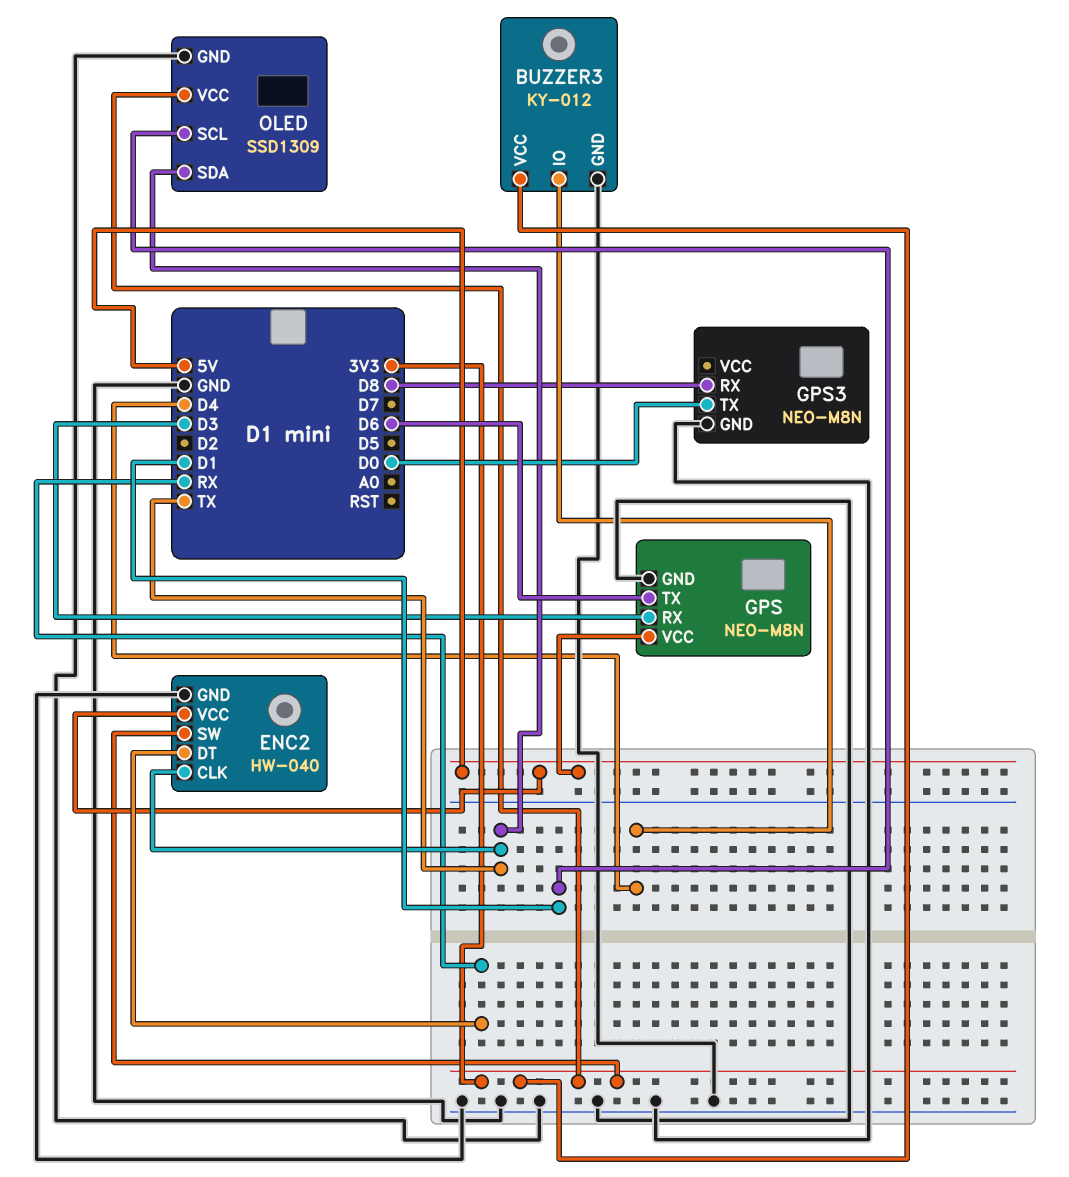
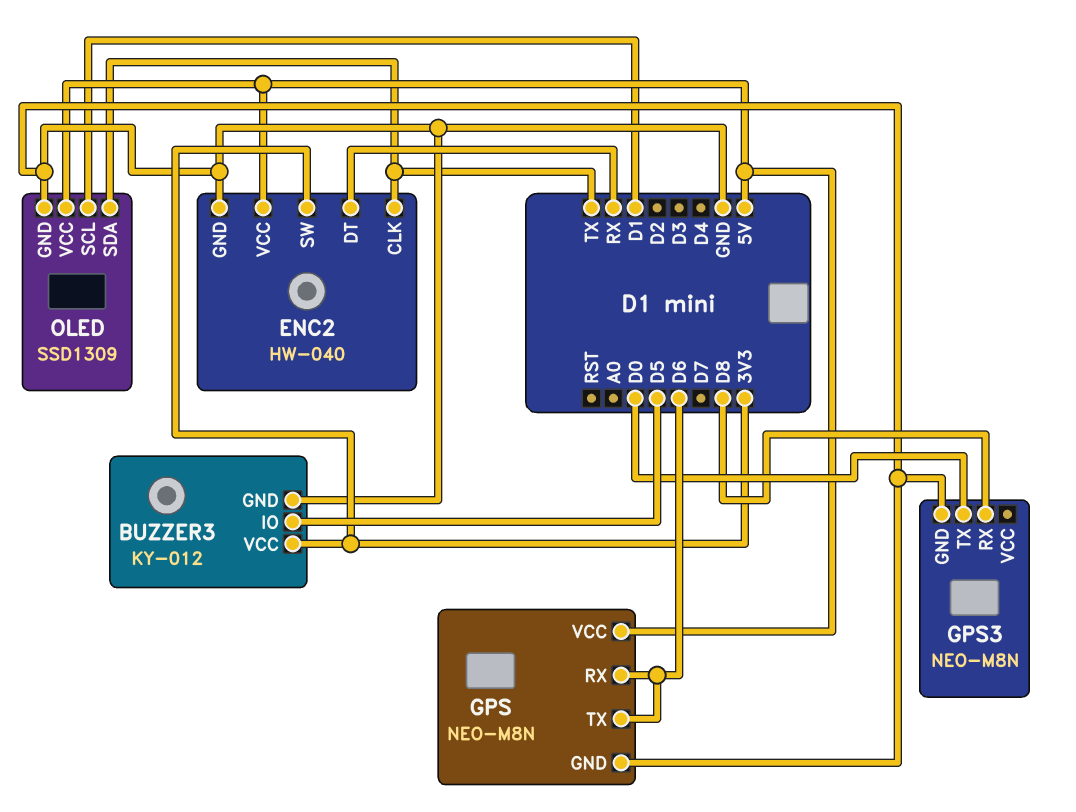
BUZZER3 pin IO: D4 -> D5
GPS pin RX: D3 -> D6
OLED pin VCC: 3V3 -> 5V

